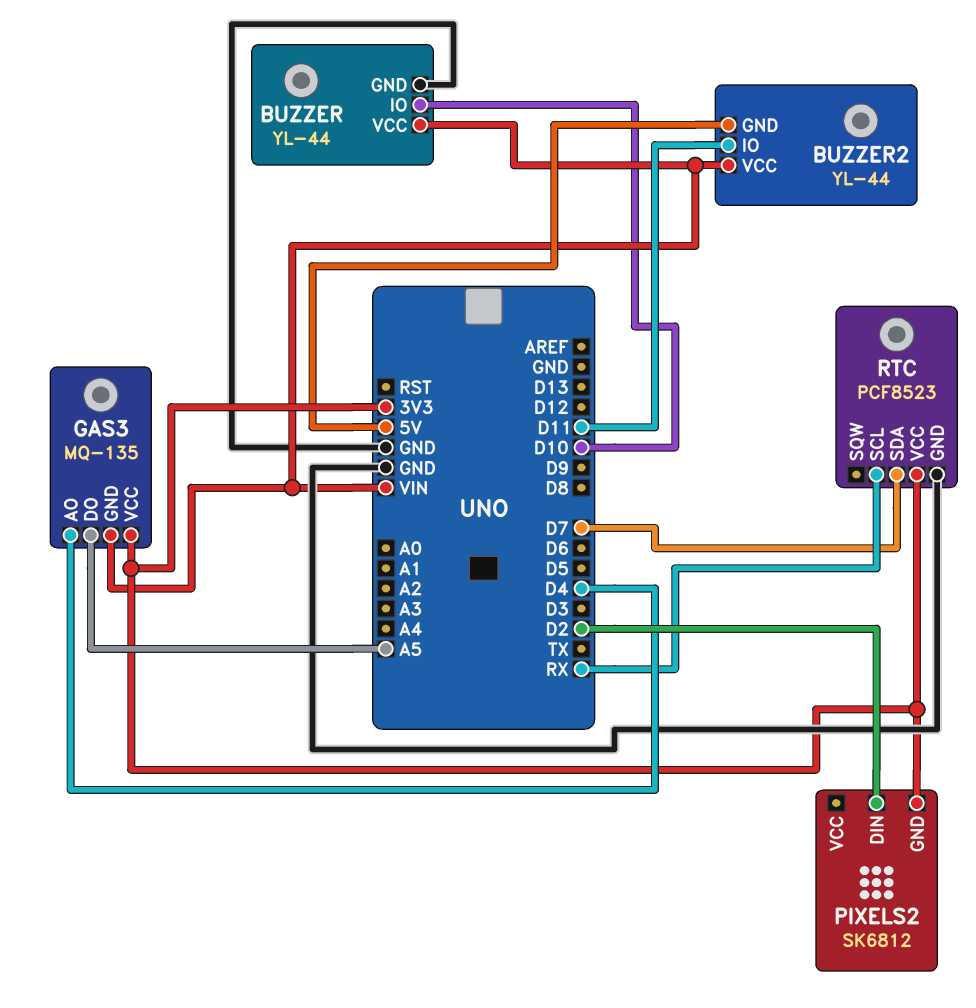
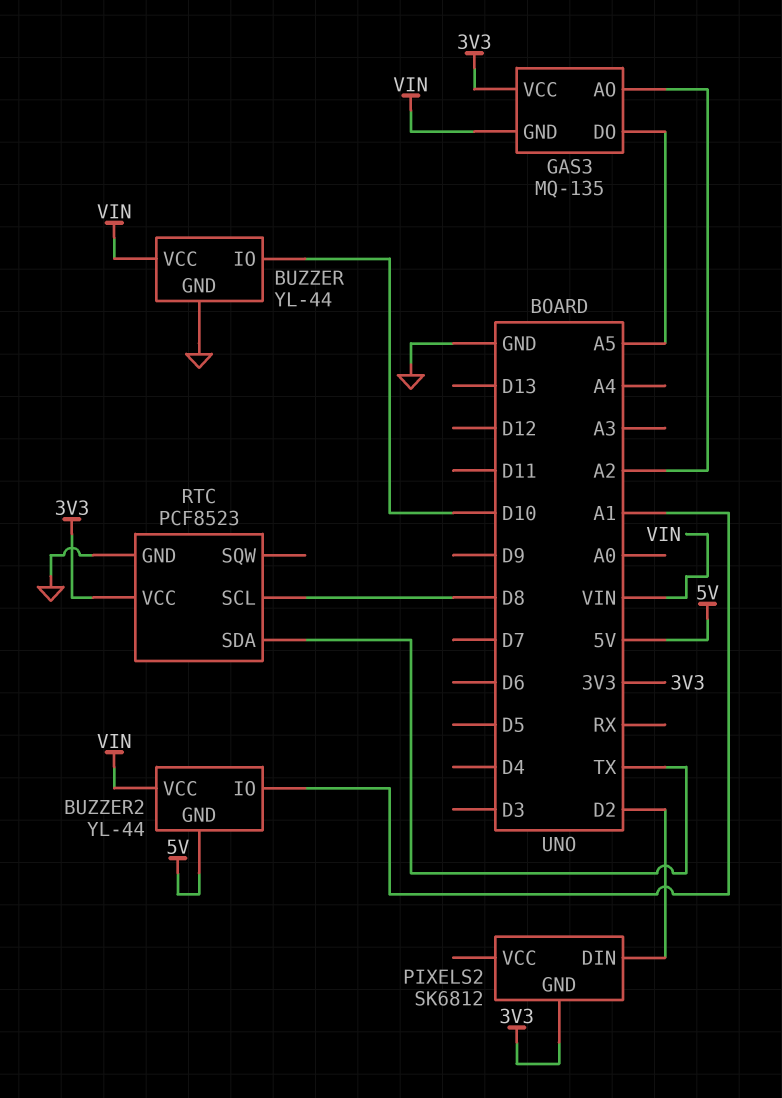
BUZZER2 pin IO: D11 -> A1
GAS3 pin AO: D4 -> A2
RTC pin SCL: RX -> D8
RTC pin SDA: D7 -> TX

